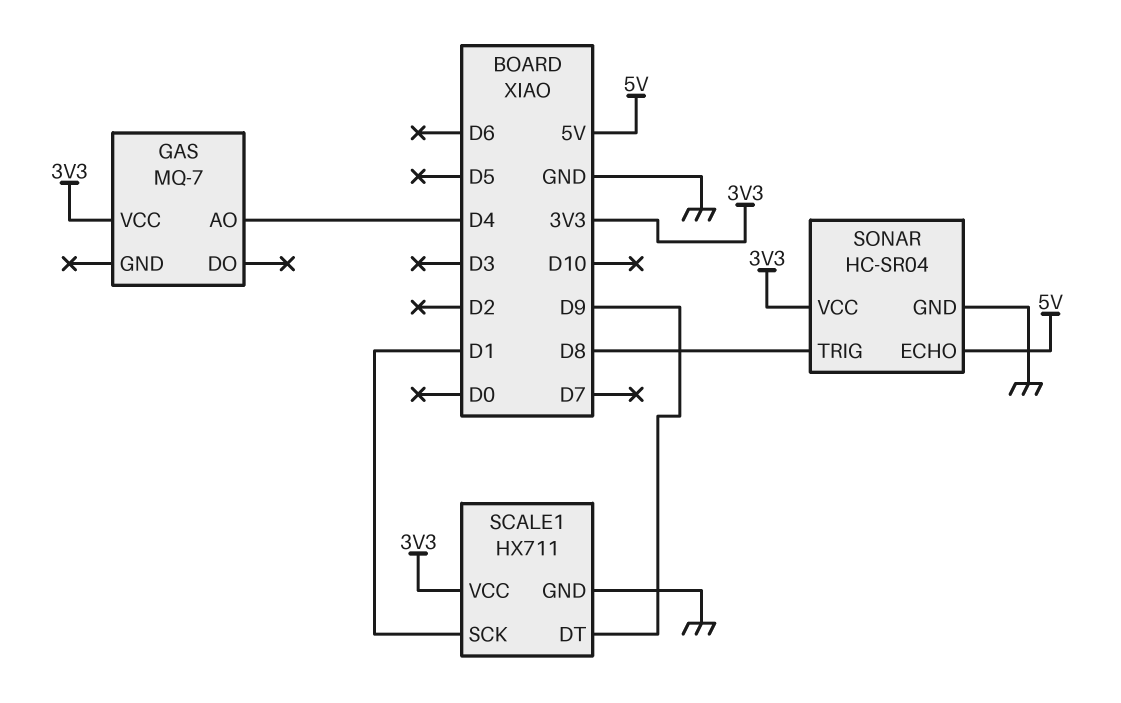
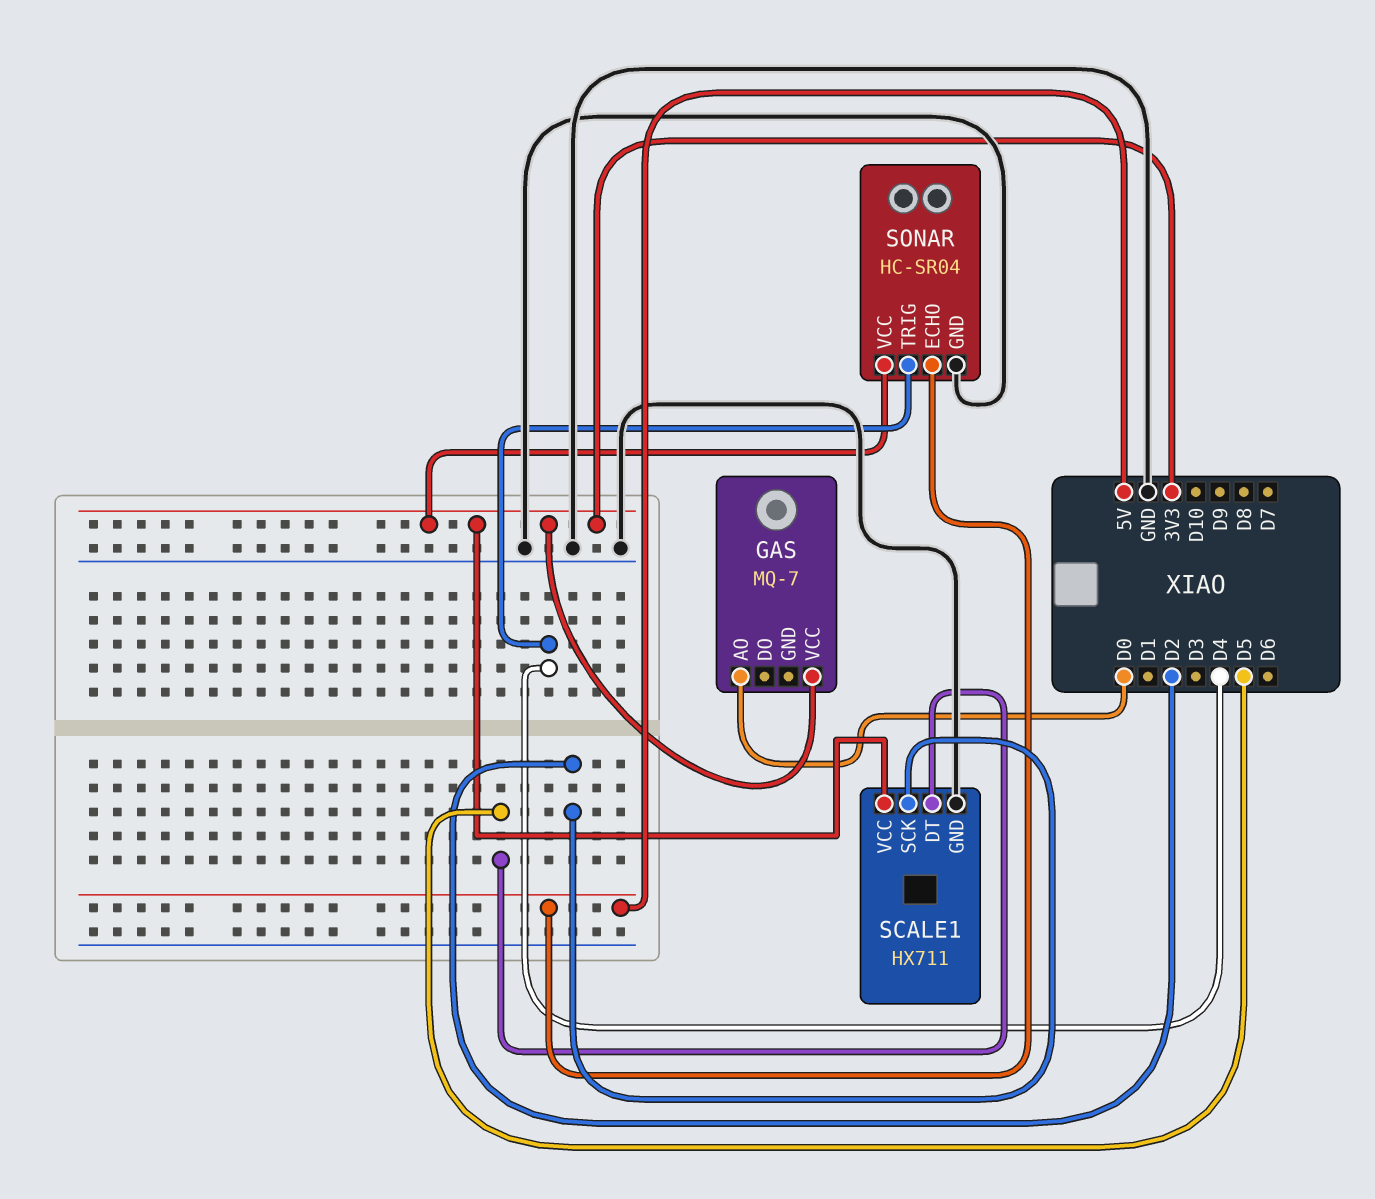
GAS pin AO: D4 -> D0
SCALE1 pin DT: D9 -> D5
SCALE1 pin SCK: D1 -> D2
SONAR pin TRIG: D8 -> D4

